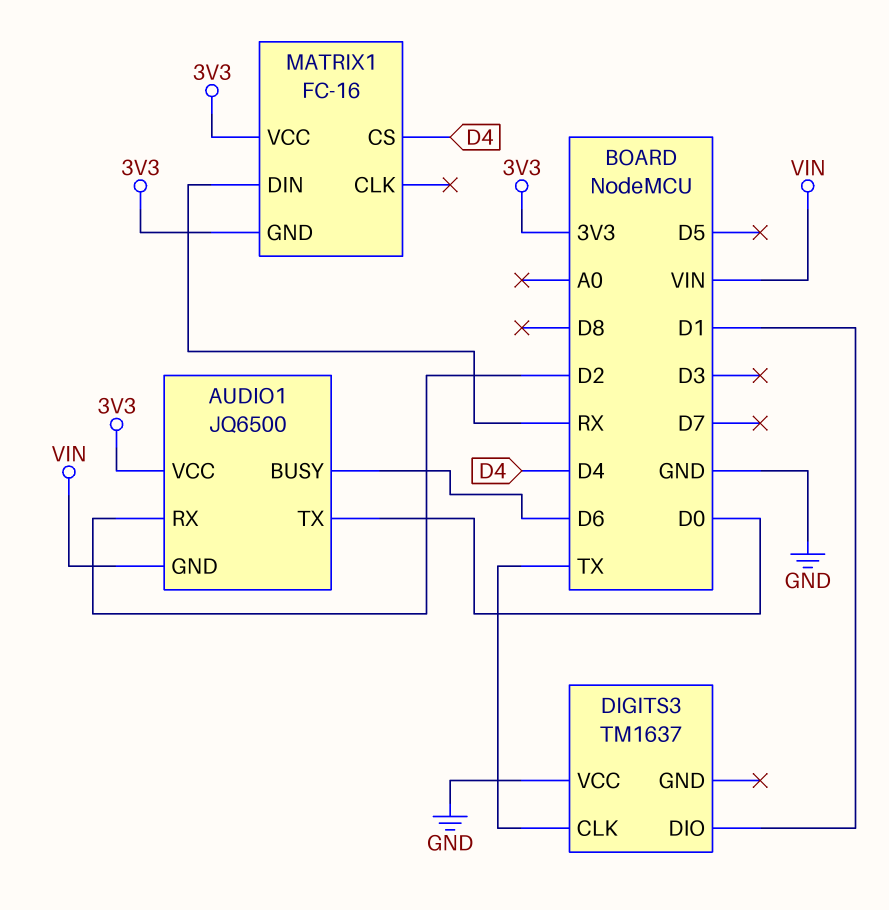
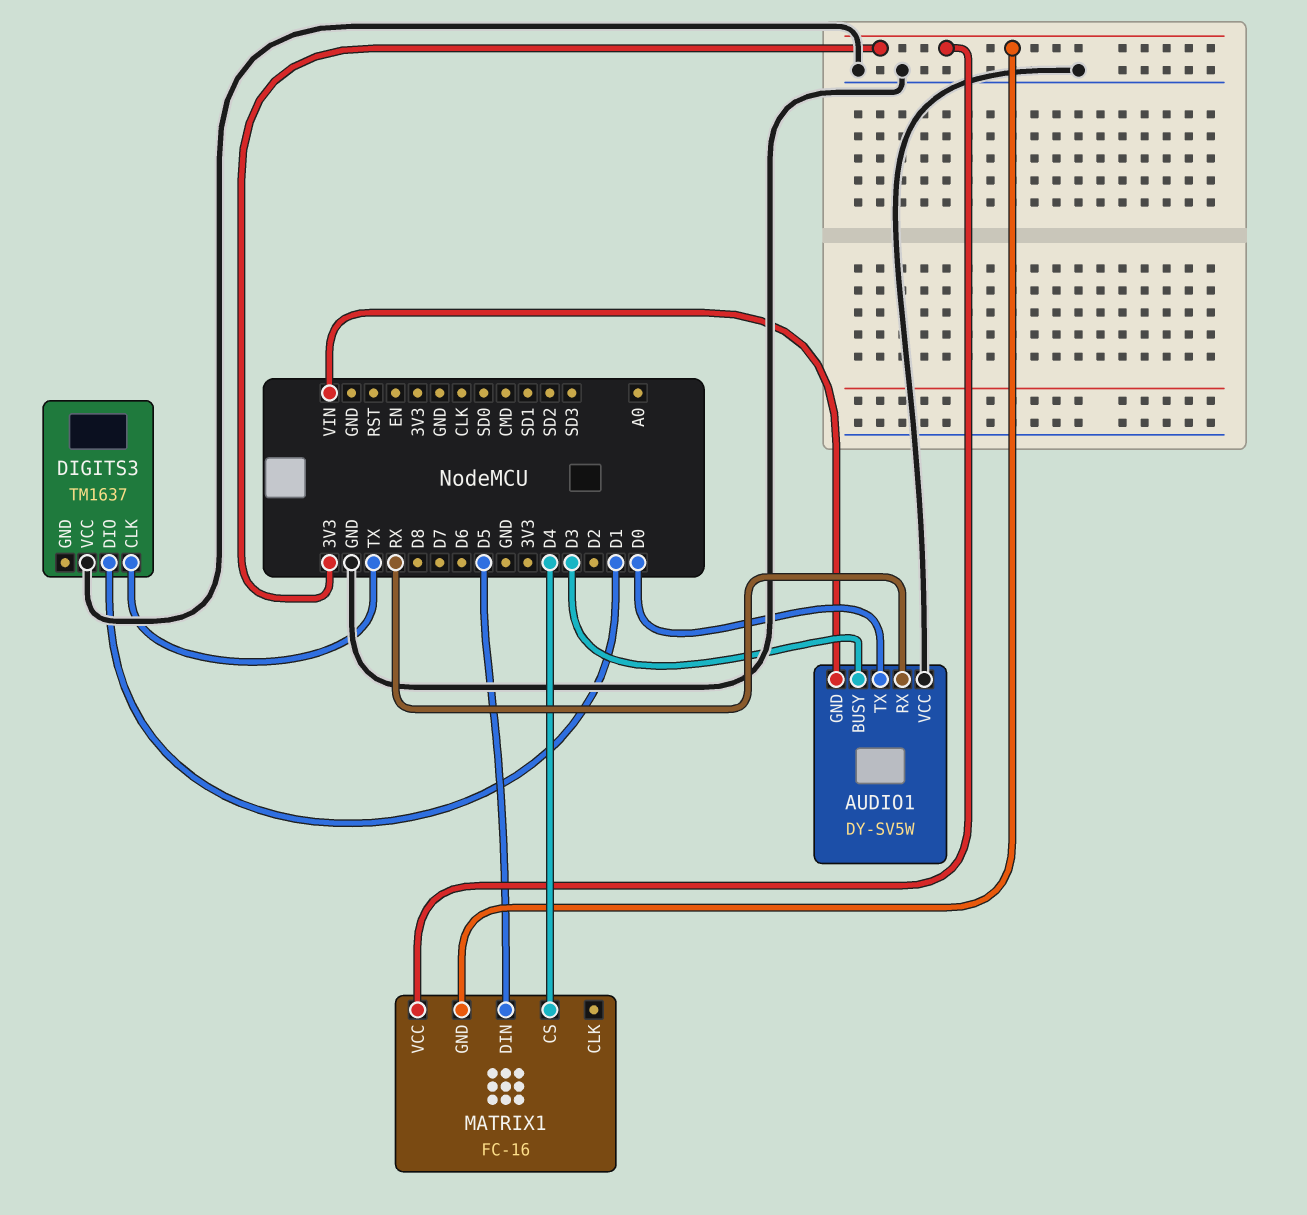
AUDIO1: JQ6500 -> DY-SV5W
AUDIO1 pin BUSY: D6 -> D3
AUDIO1 pin RX: D2 -> RX
AUDIO1 pin VCC: 3V3 -> GND
MATRIX1 pin DIN: RX -> D5

